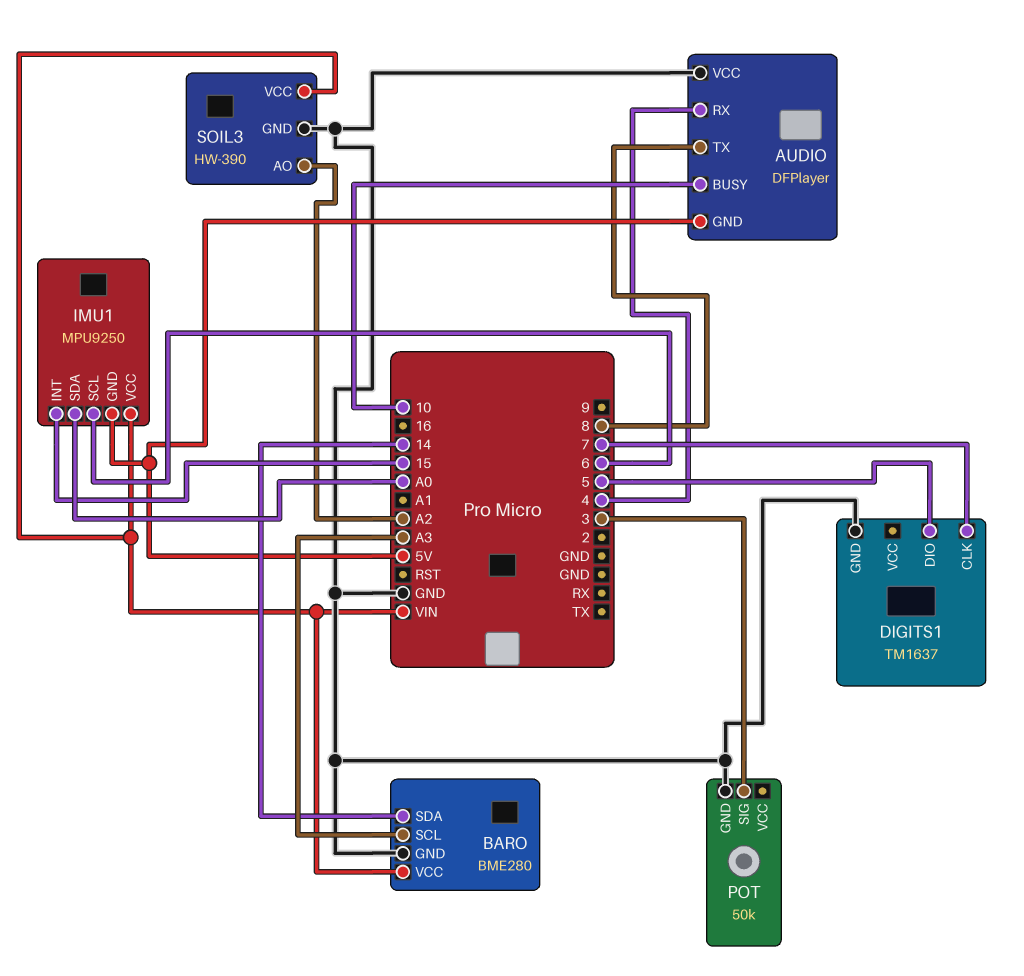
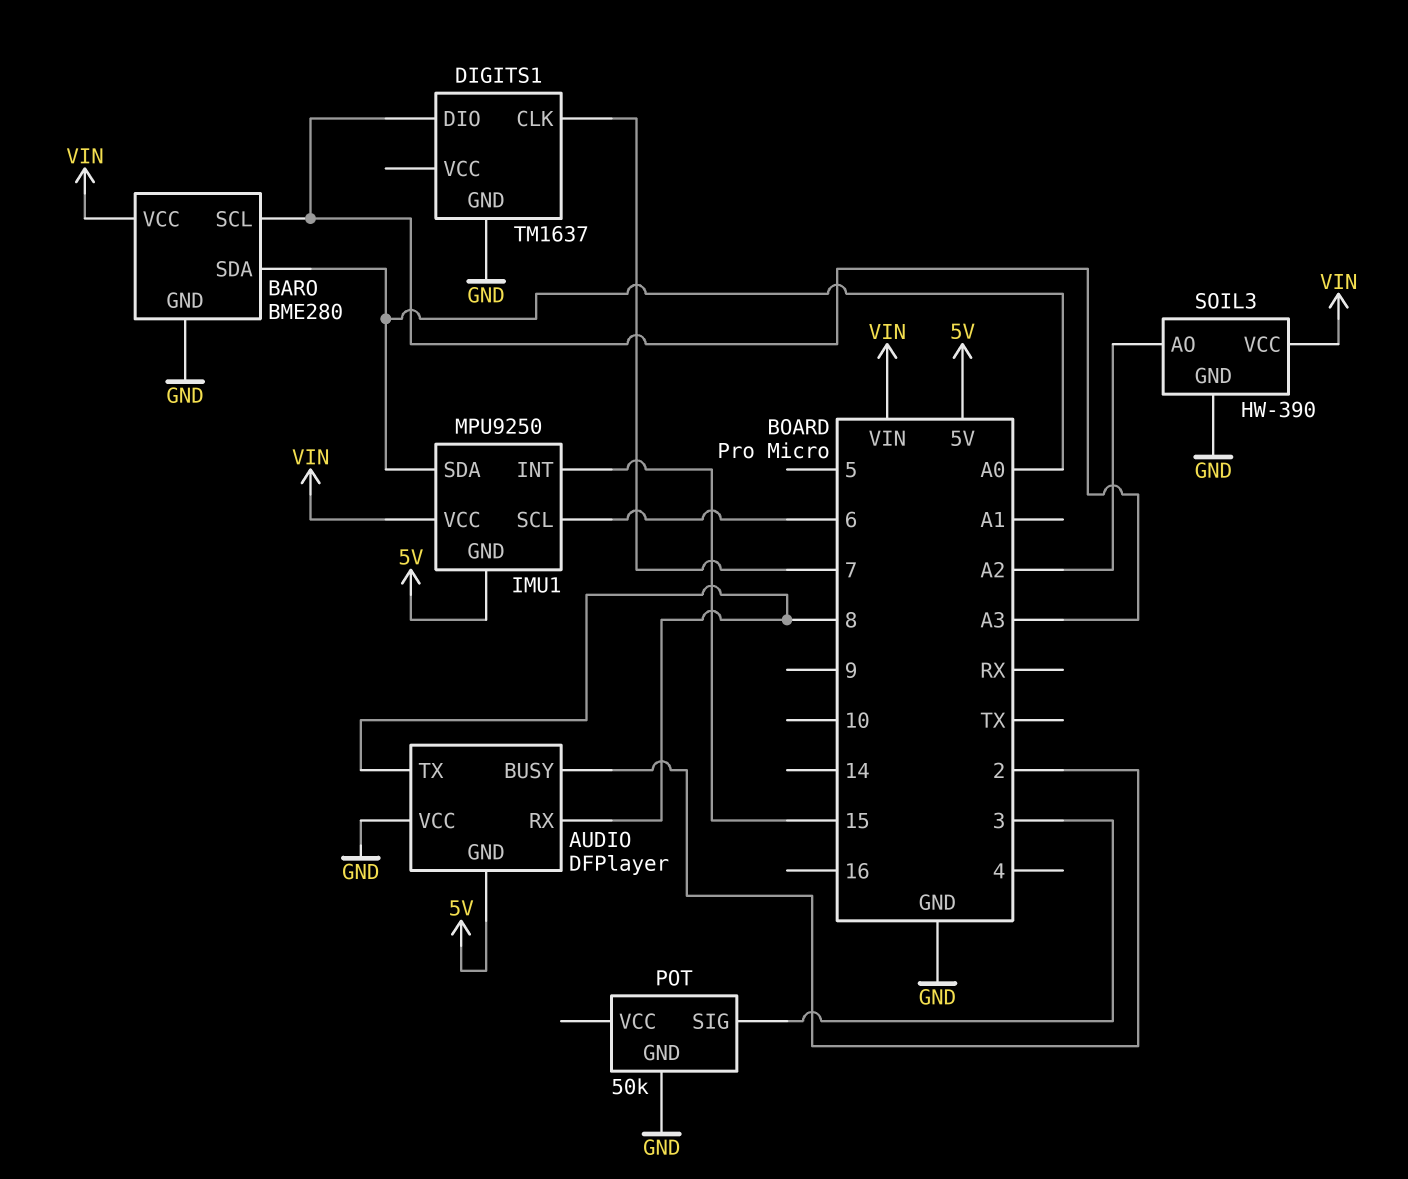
AUDIO pin BUSY: 10 -> 2
AUDIO pin RX: 4 -> 8
BARO pin SDA: 14 -> A0
DIGITS1 pin DIO: 5 -> A3

